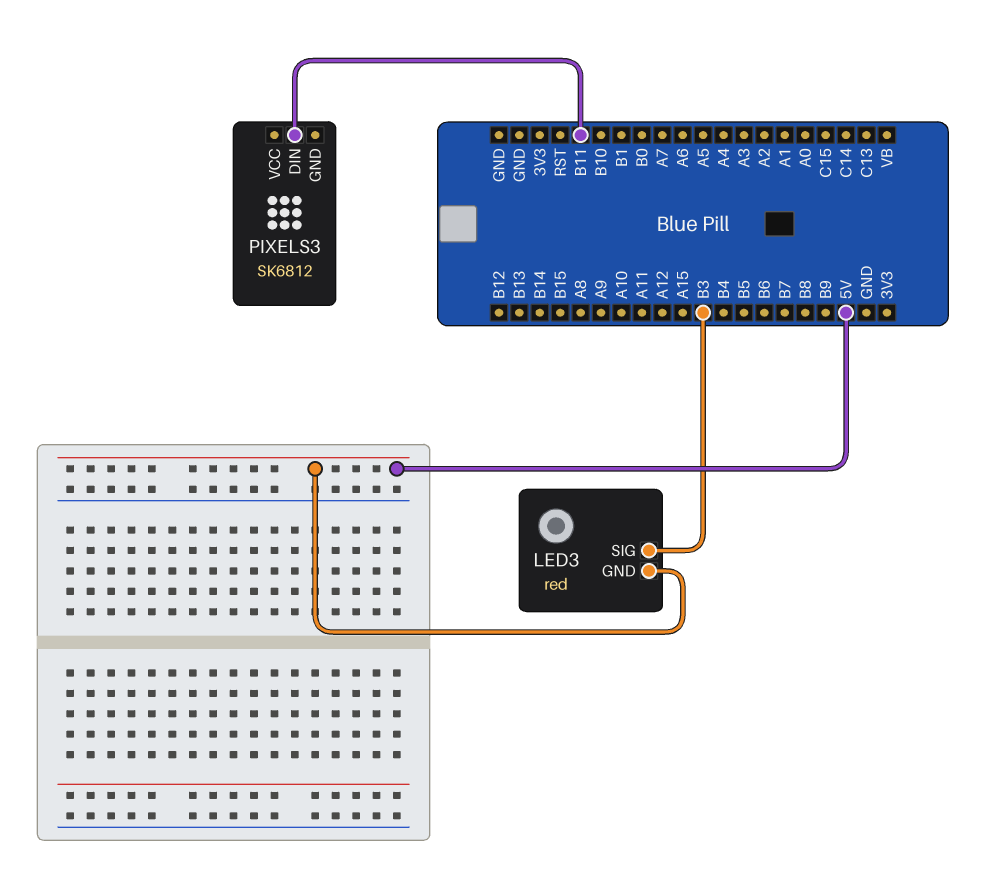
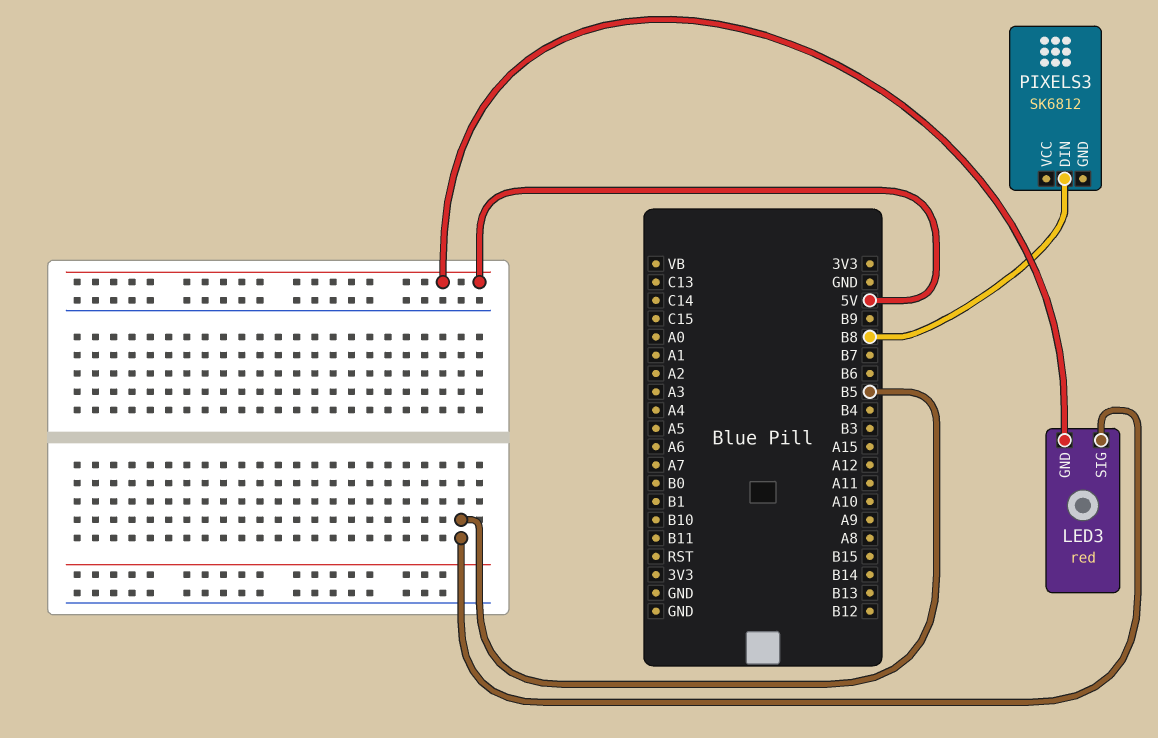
LED3 pin SIG: B3 -> B5
PIXELS3 pin DIN: B11 -> B8

